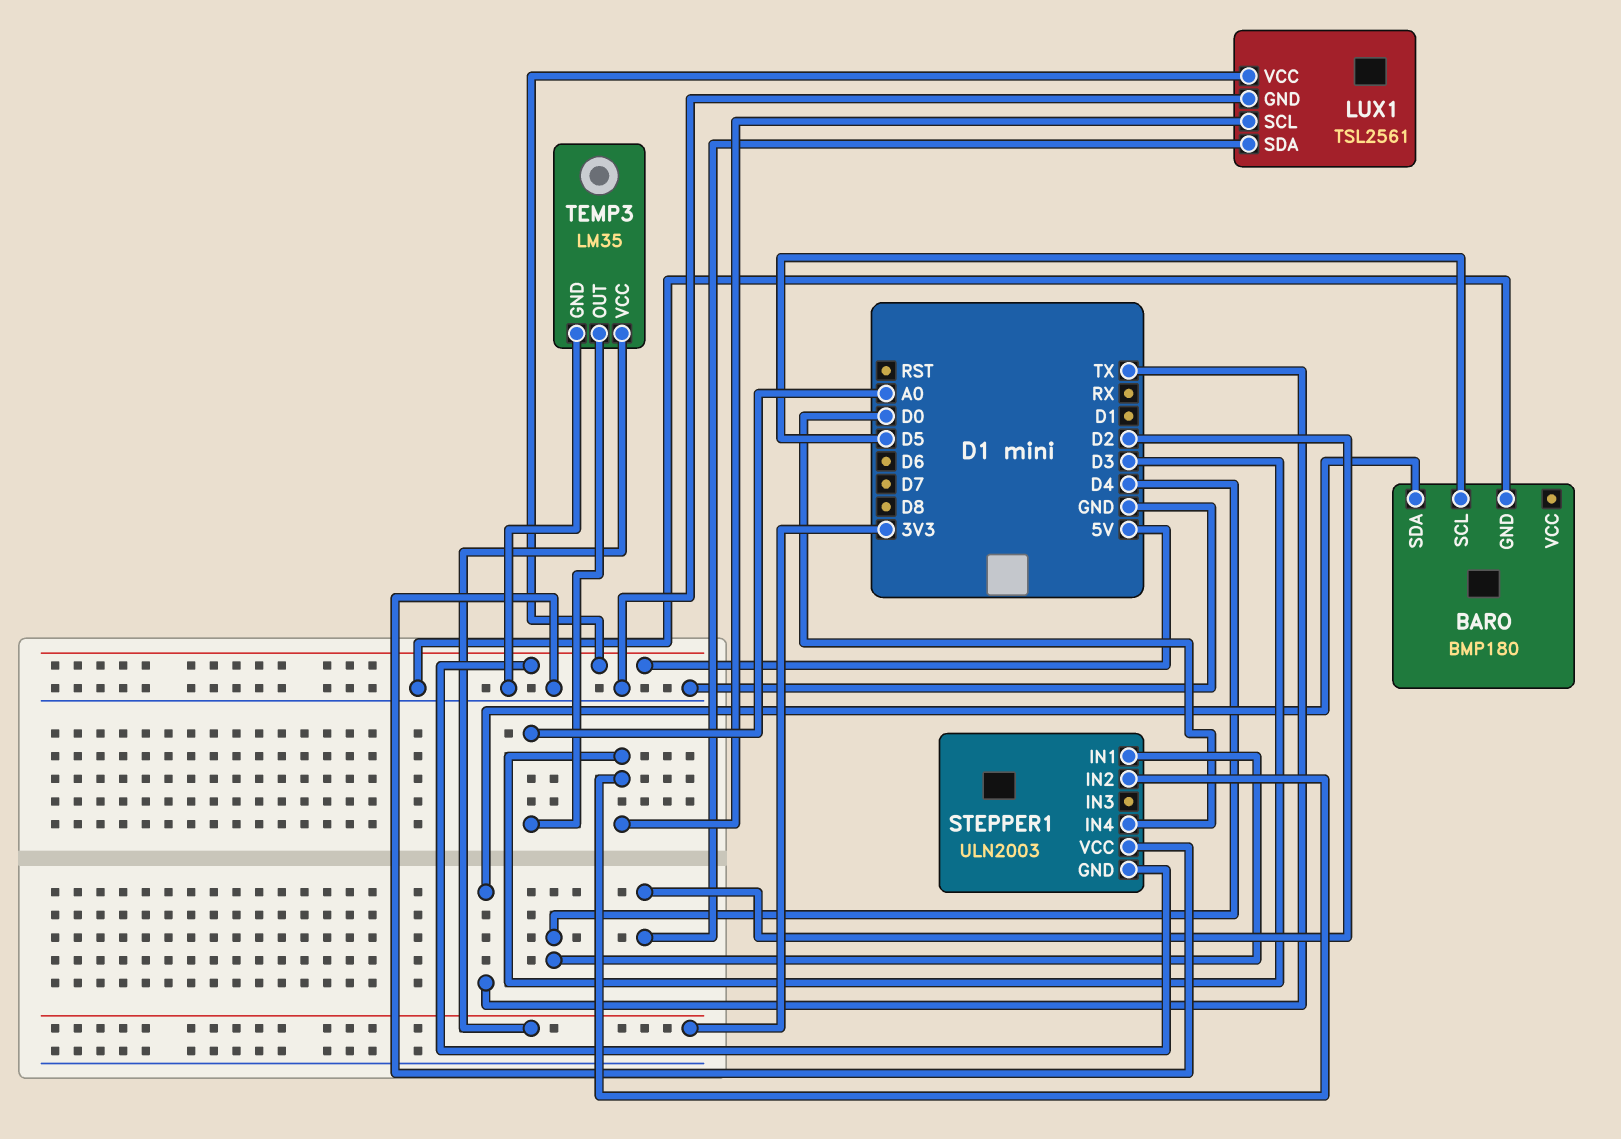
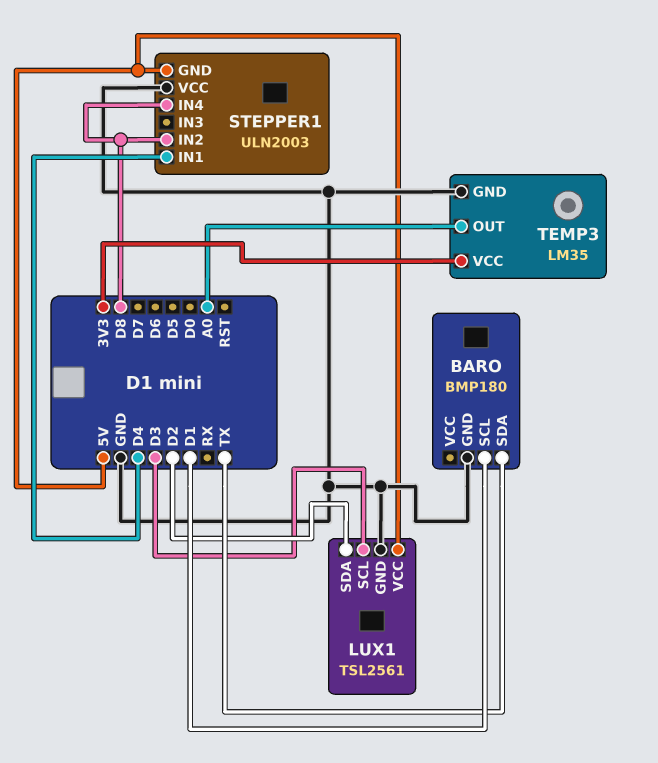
BARO pin SCL: D5 -> D1
STEPPER1 pin IN2: D3 -> D8
STEPPER1 pin IN4: D0 -> D8

